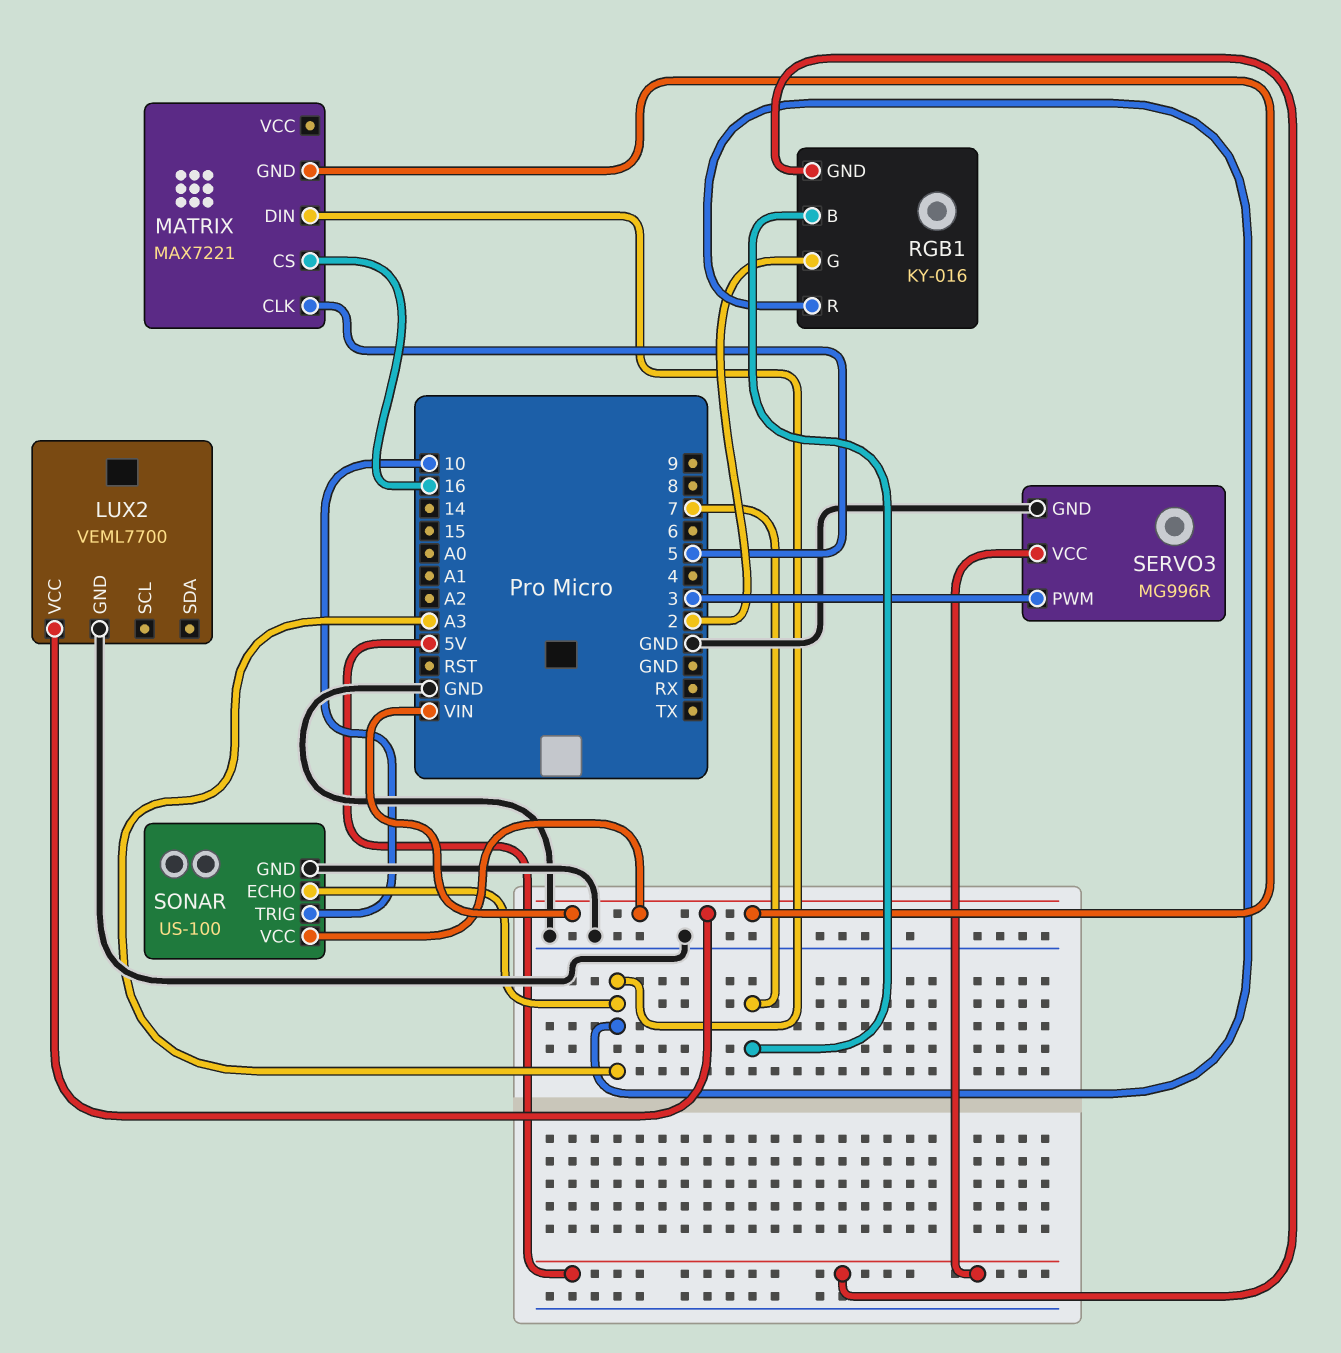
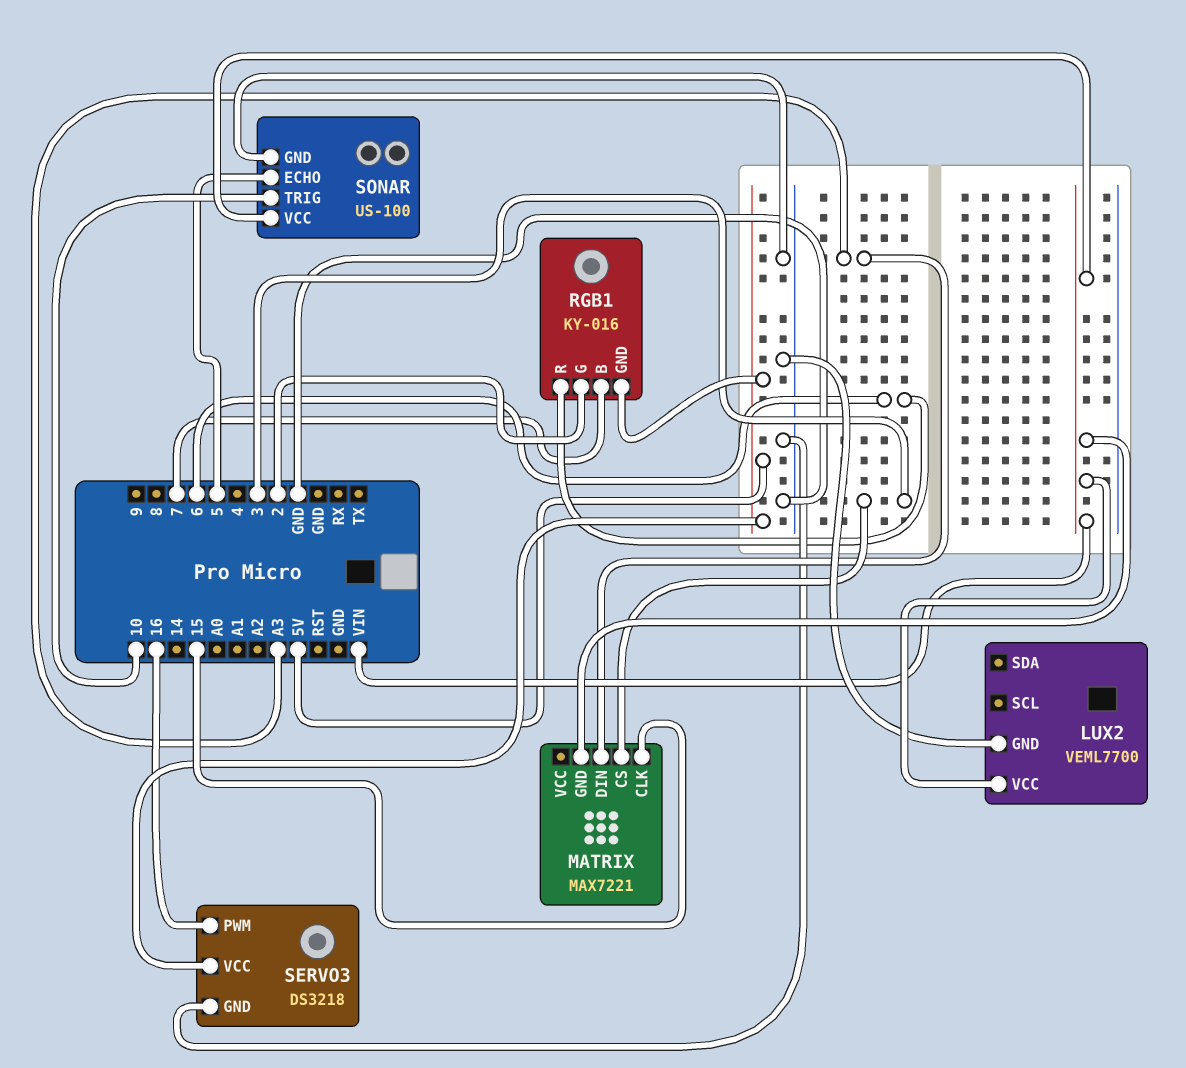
MATRIX pin CLK: 5 -> 15
MATRIX pin CS: 16 -> 3
RGB1 pin R: A3 -> 6
SERVO3: MG996R -> DS3218
SERVO3 pin PWM: 3 -> 16
SONAR pin ECHO: A3 -> 5

